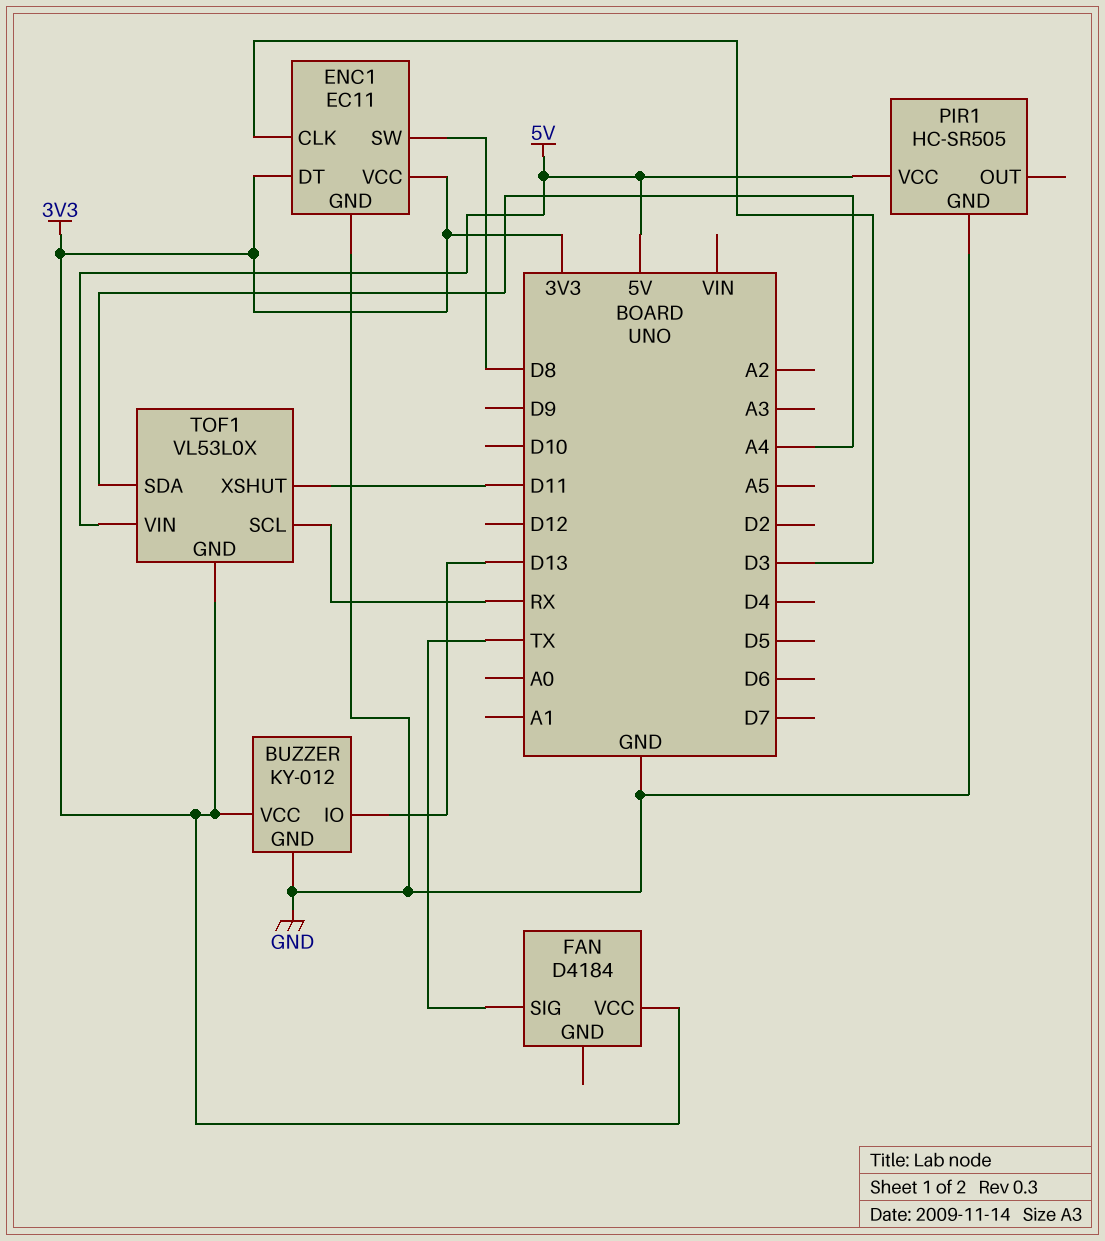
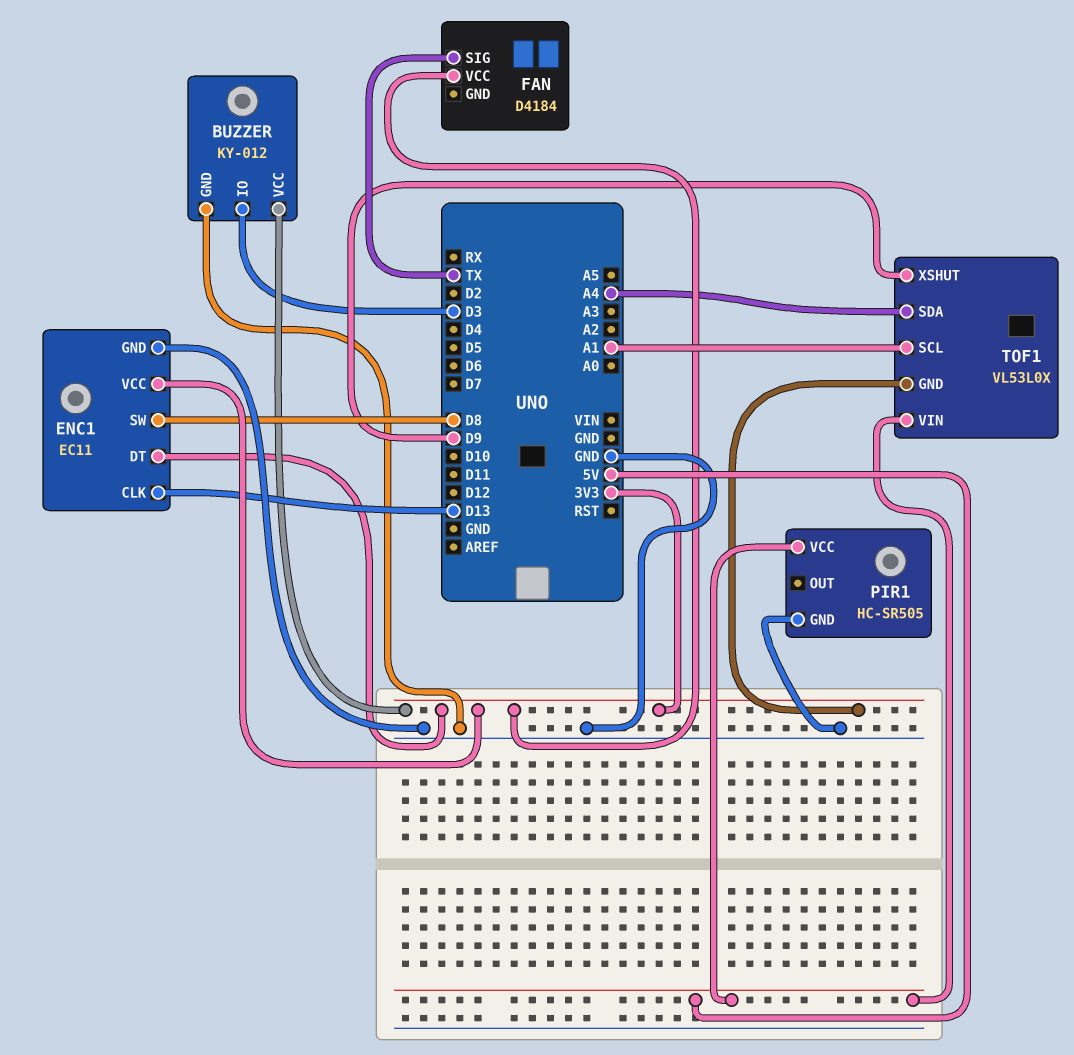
BUZZER pin IO: D13 -> D3
ENC1 pin CLK: D3 -> D13
TOF1 pin SCL: RX -> A1
TOF1 pin XSHUT: D11 -> D9

